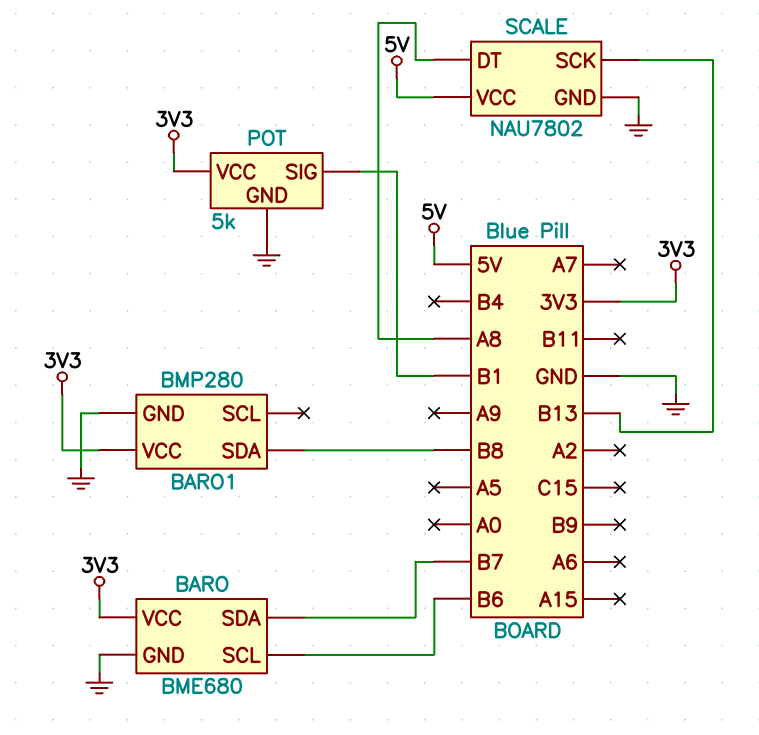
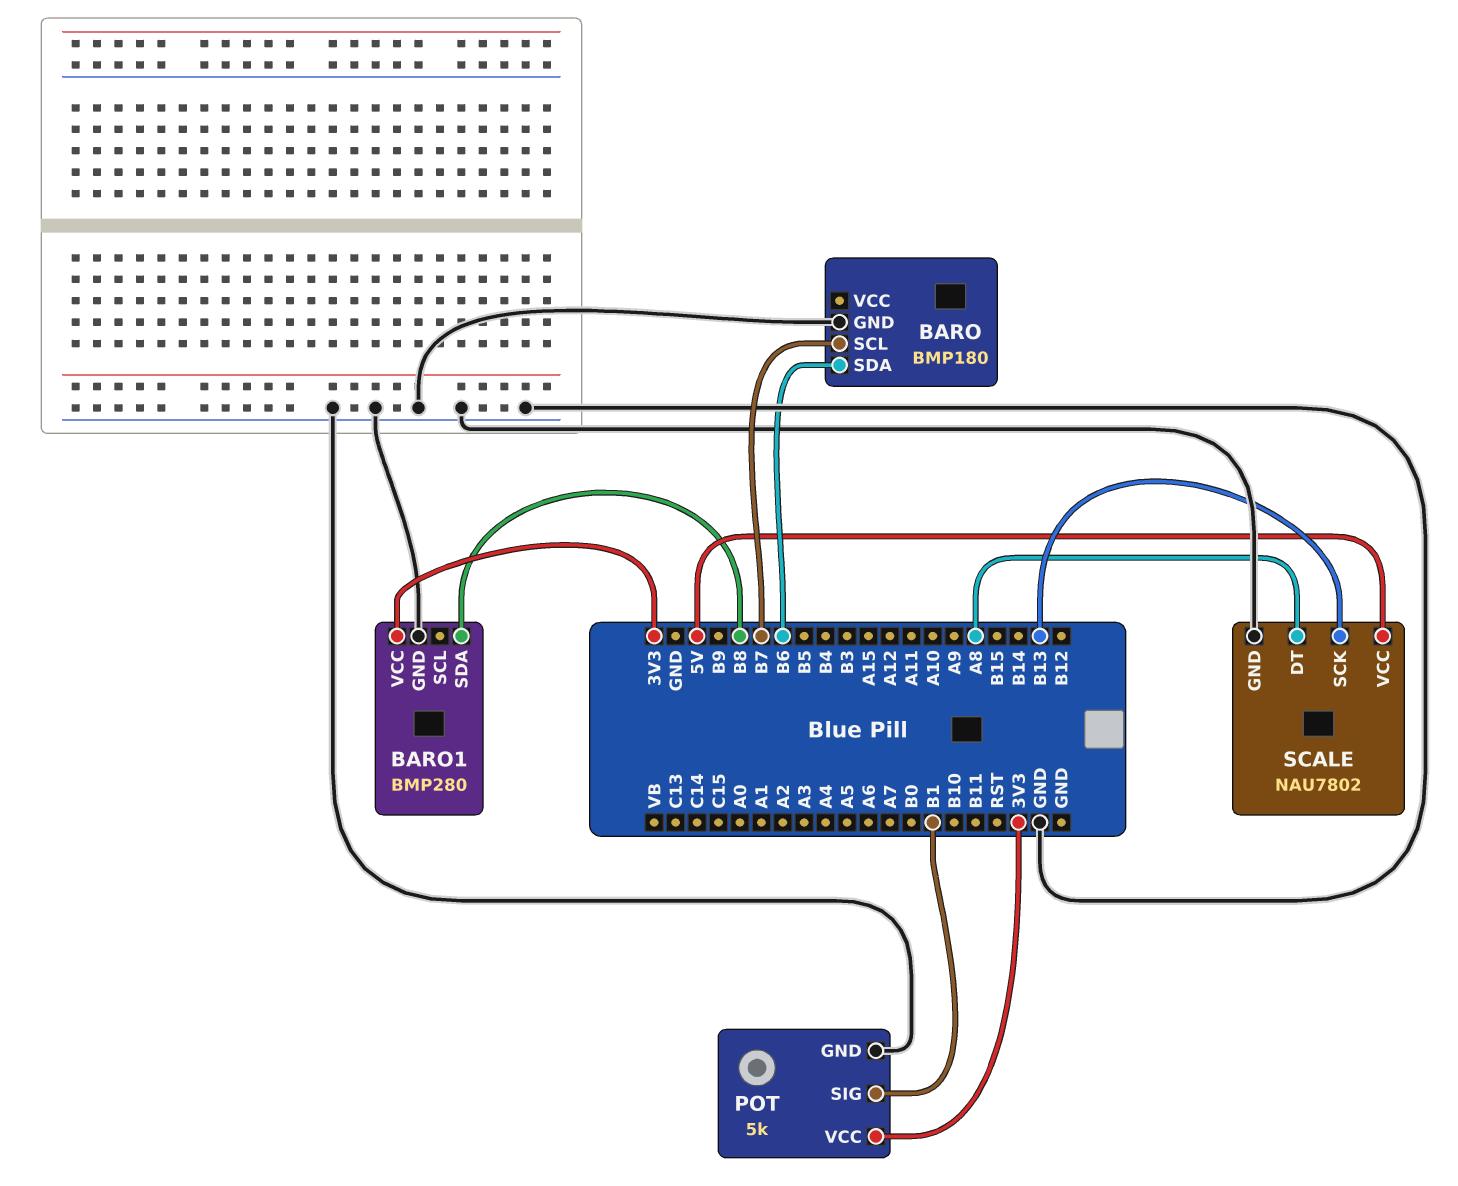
BARO: BME680 -> BMP180
BARO pin SCL: B6 -> B7
BARO pin SDA: B7 -> B6
BARO pin VCC: 3V3 -> none

